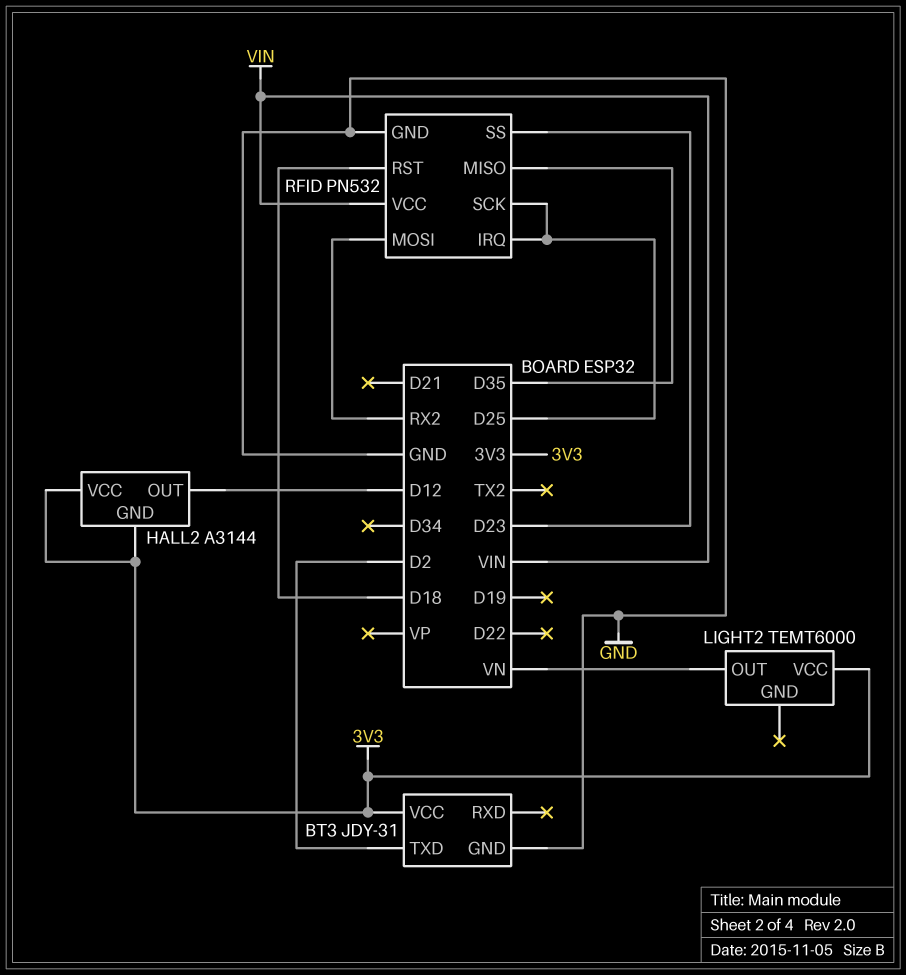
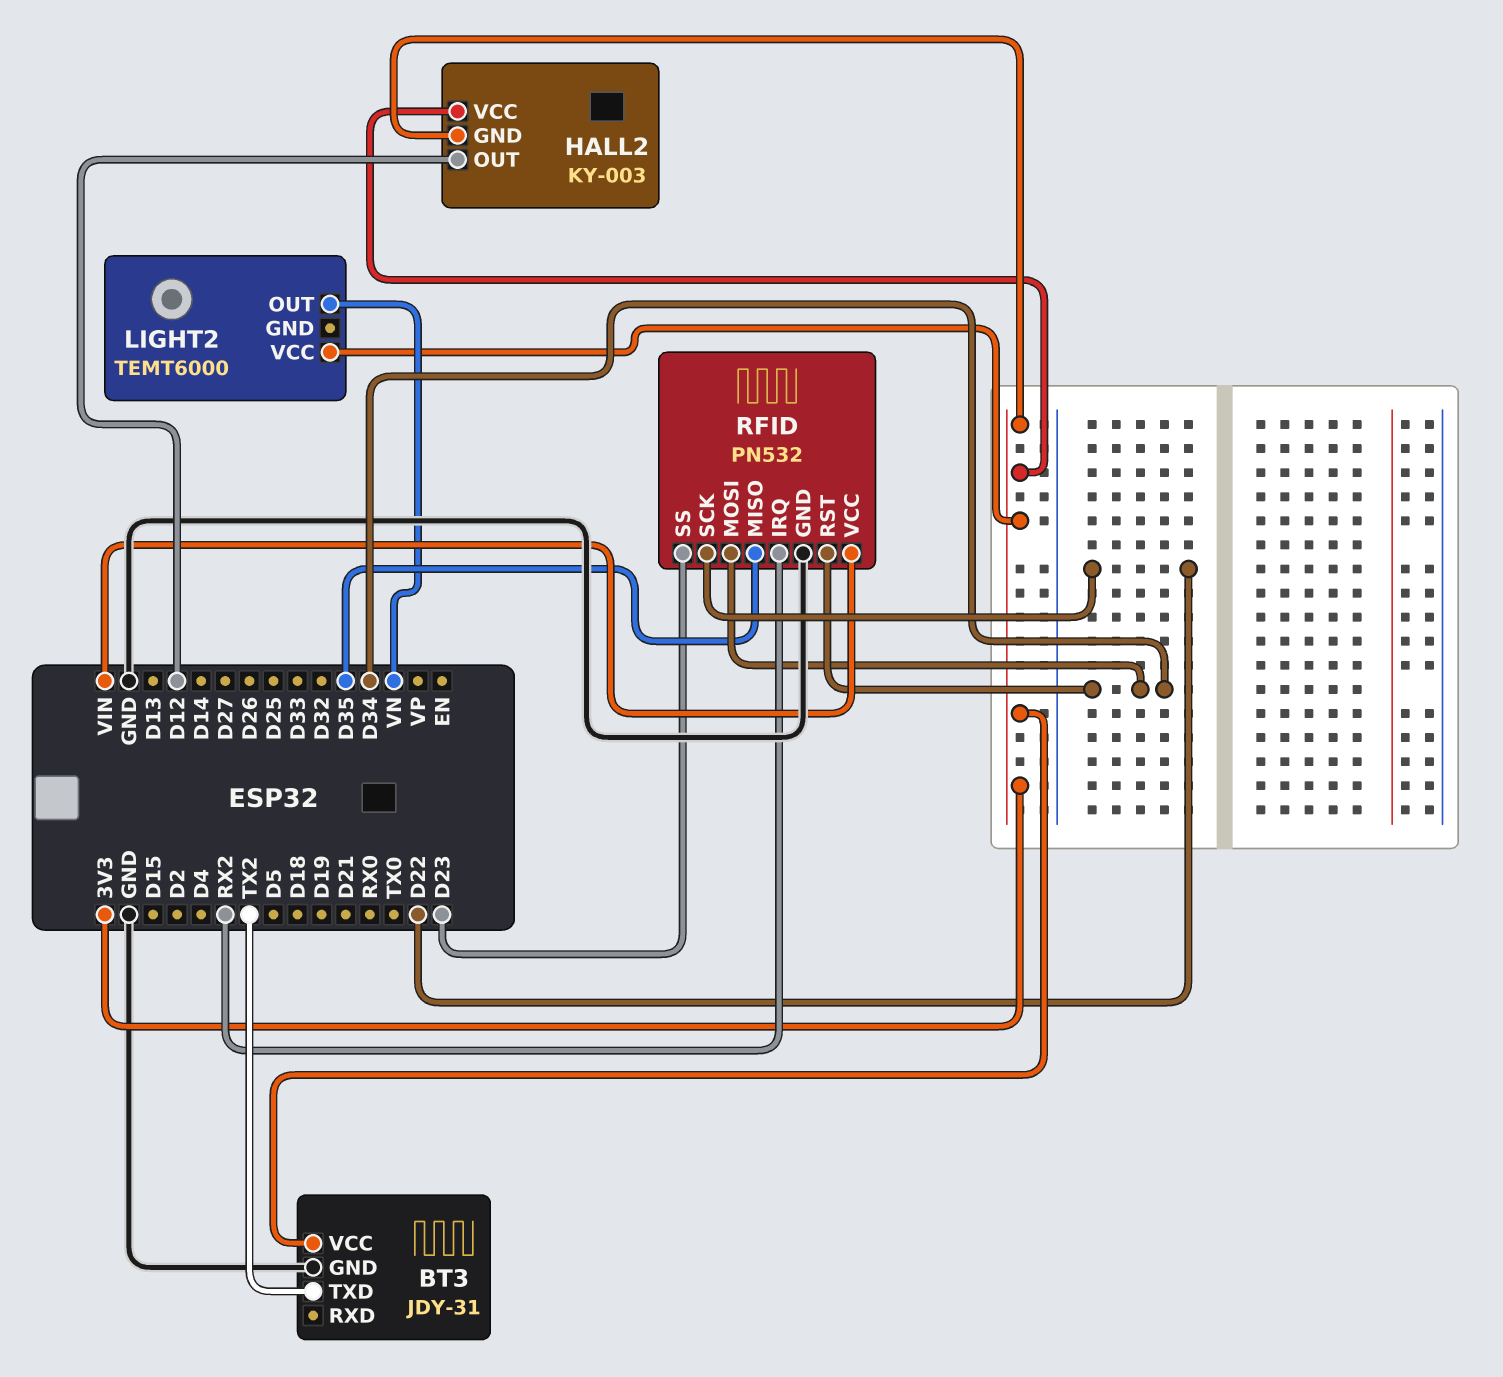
BT3 pin TXD: D2 -> TX2
HALL2: A3144 -> KY-003
RFID pin IRQ: D25 -> RX2
RFID pin MOSI: RX2 -> D34
RFID pin RST: D18 -> D34
RFID pin SCK: D25 -> D22

